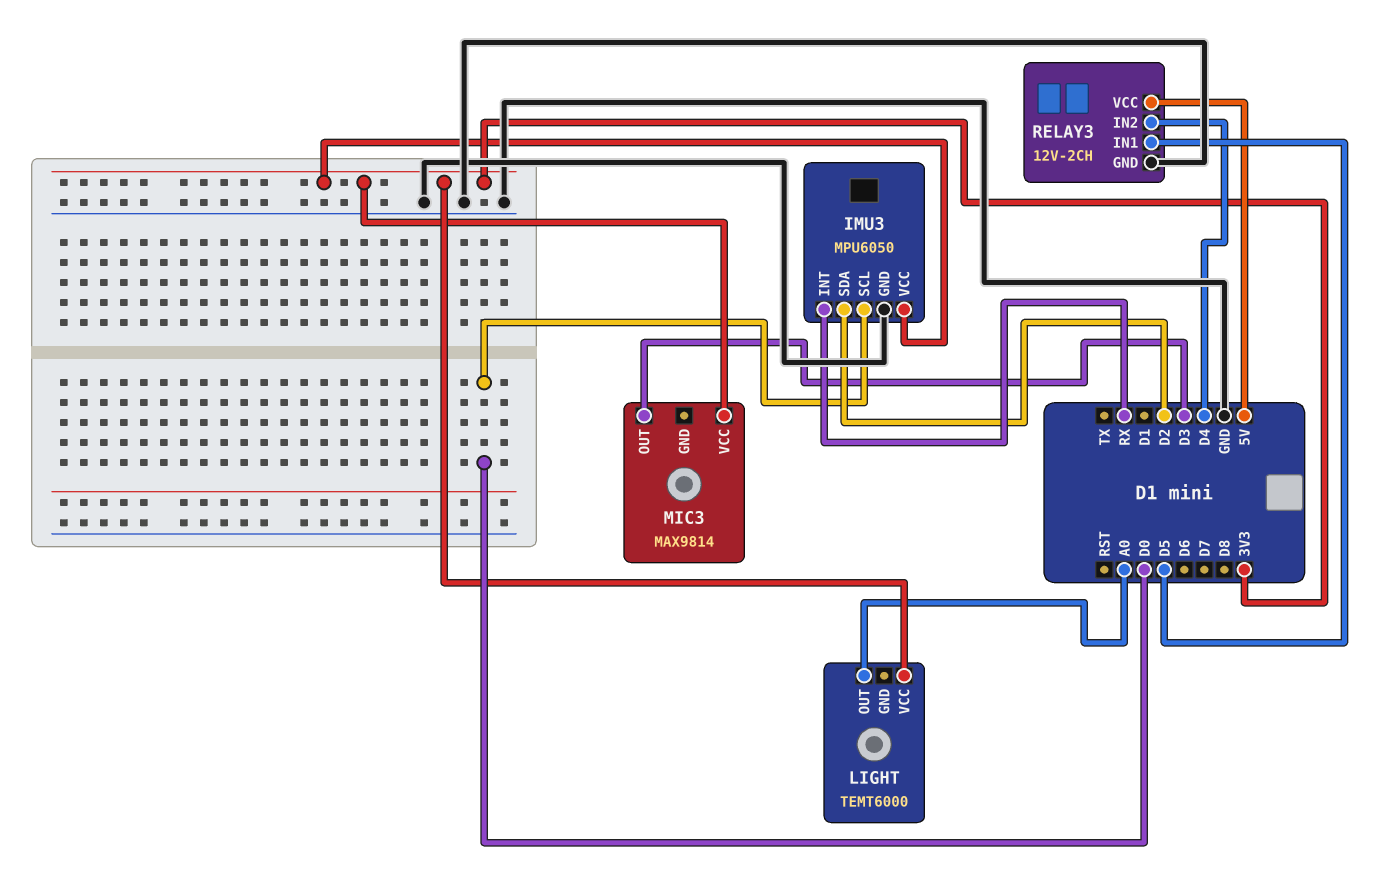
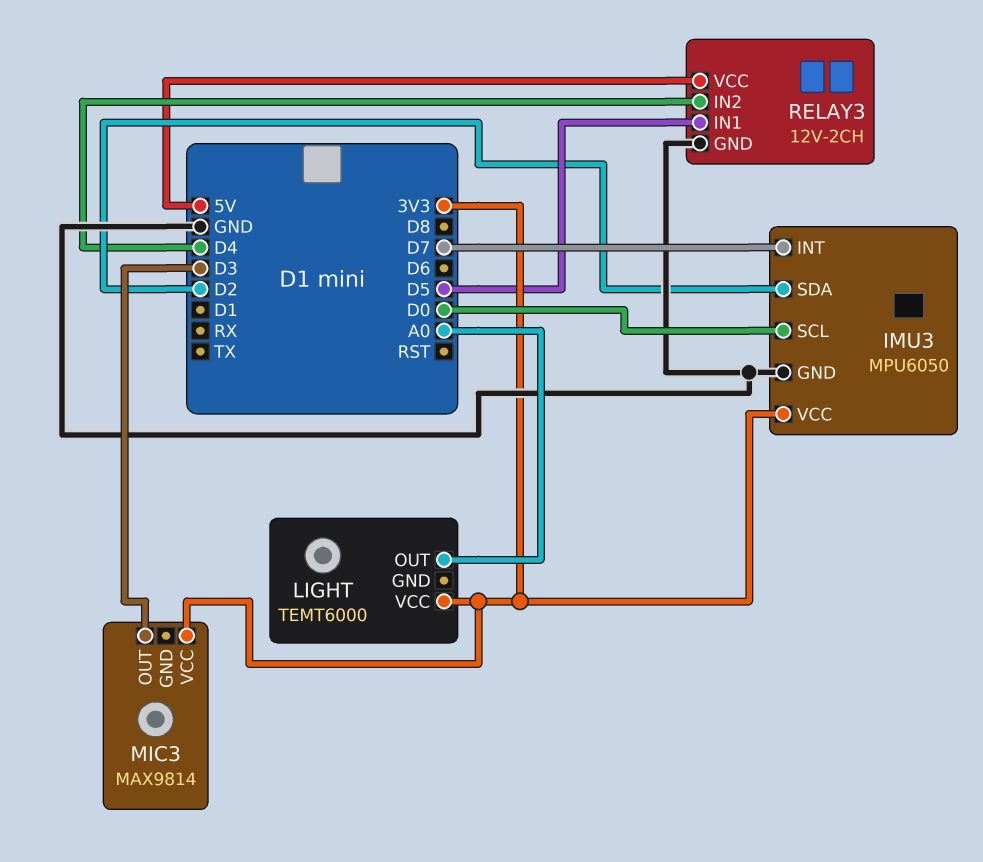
IMU3 pin INT: RX -> D7

